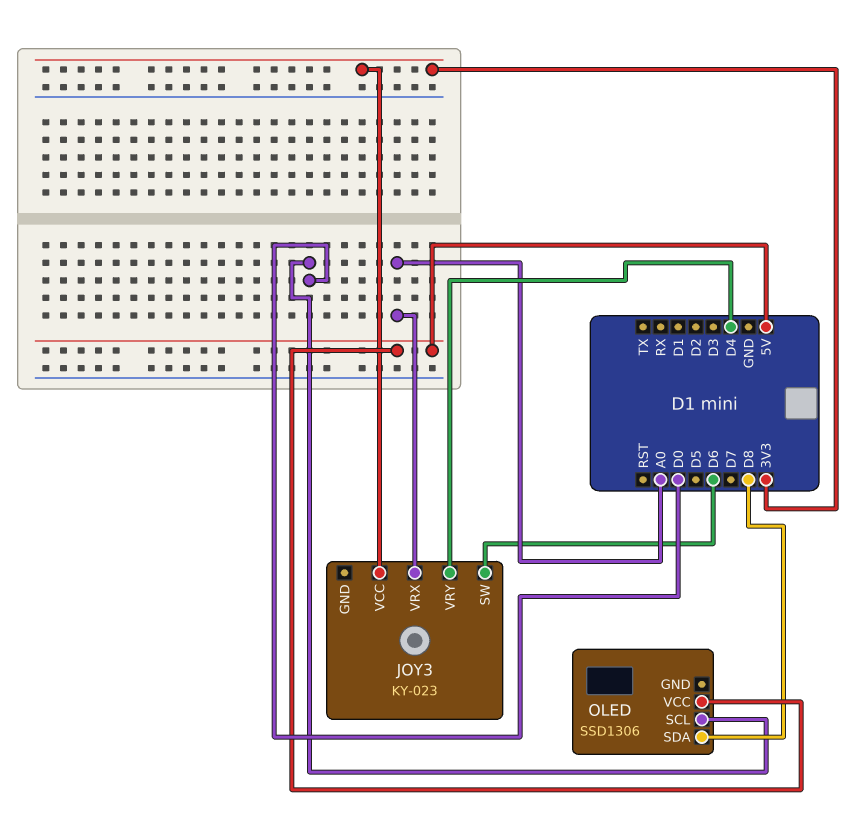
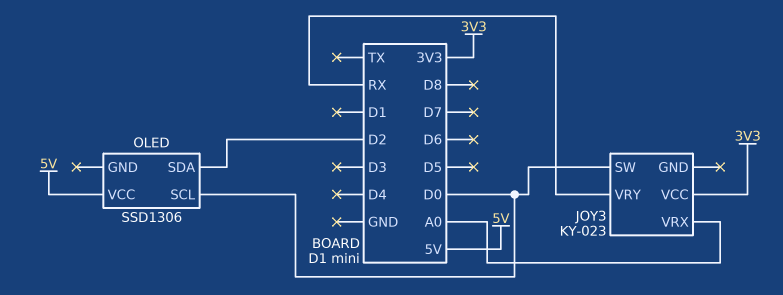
JOY3 pin SW: D6 -> D0
JOY3 pin VRY: D4 -> RX
OLED pin SDA: D8 -> D2

